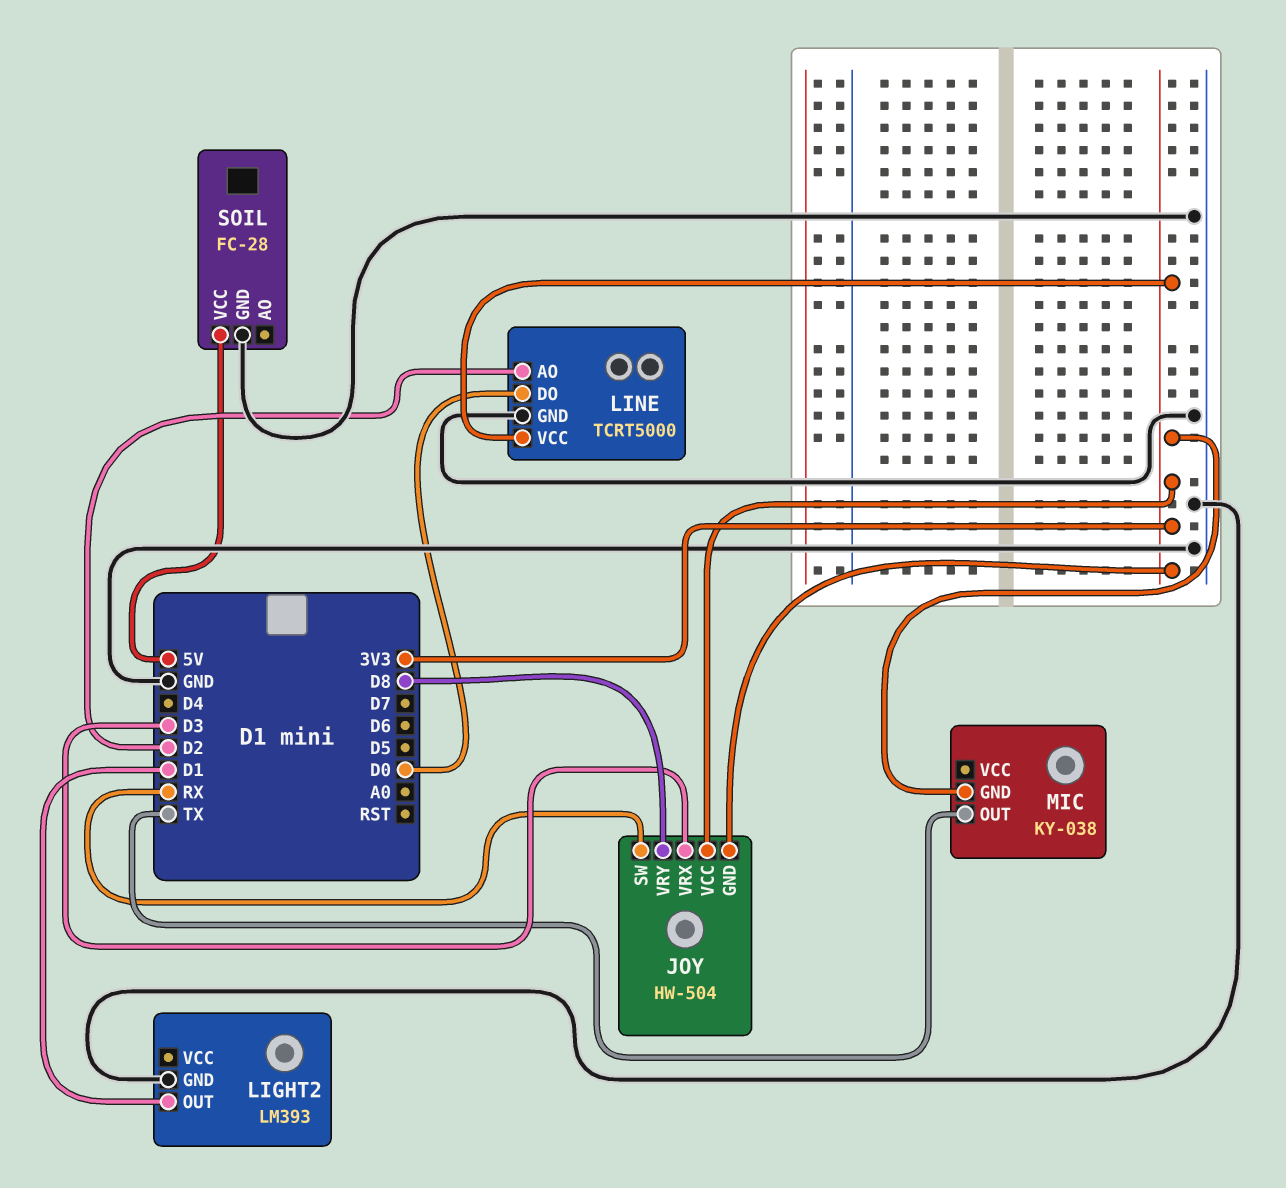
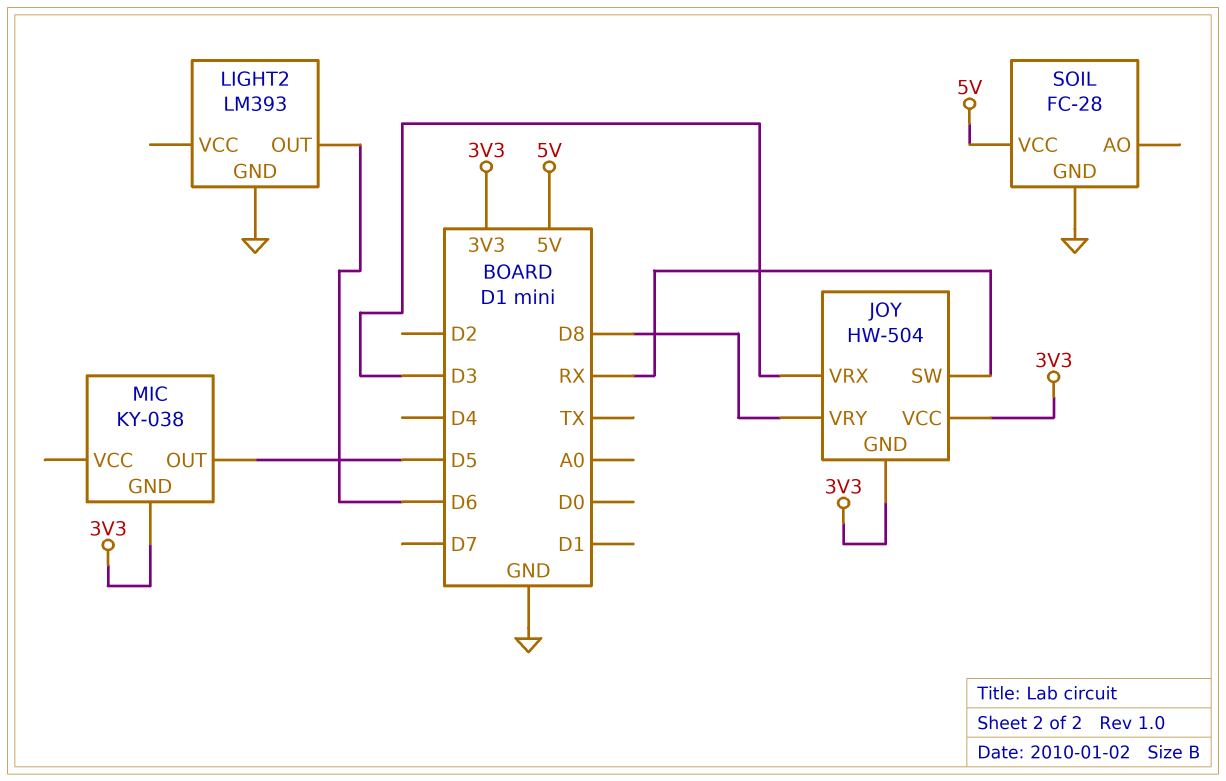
LIGHT2 pin OUT: D1 -> D6
LINE: TCRT5000 -> none
LINE pin AO: D2 -> none
LINE pin DO: D0 -> none
LINE pin GND: GND -> none
LINE pin VCC: 3V3 -> none
MIC pin OUT: TX -> D5

